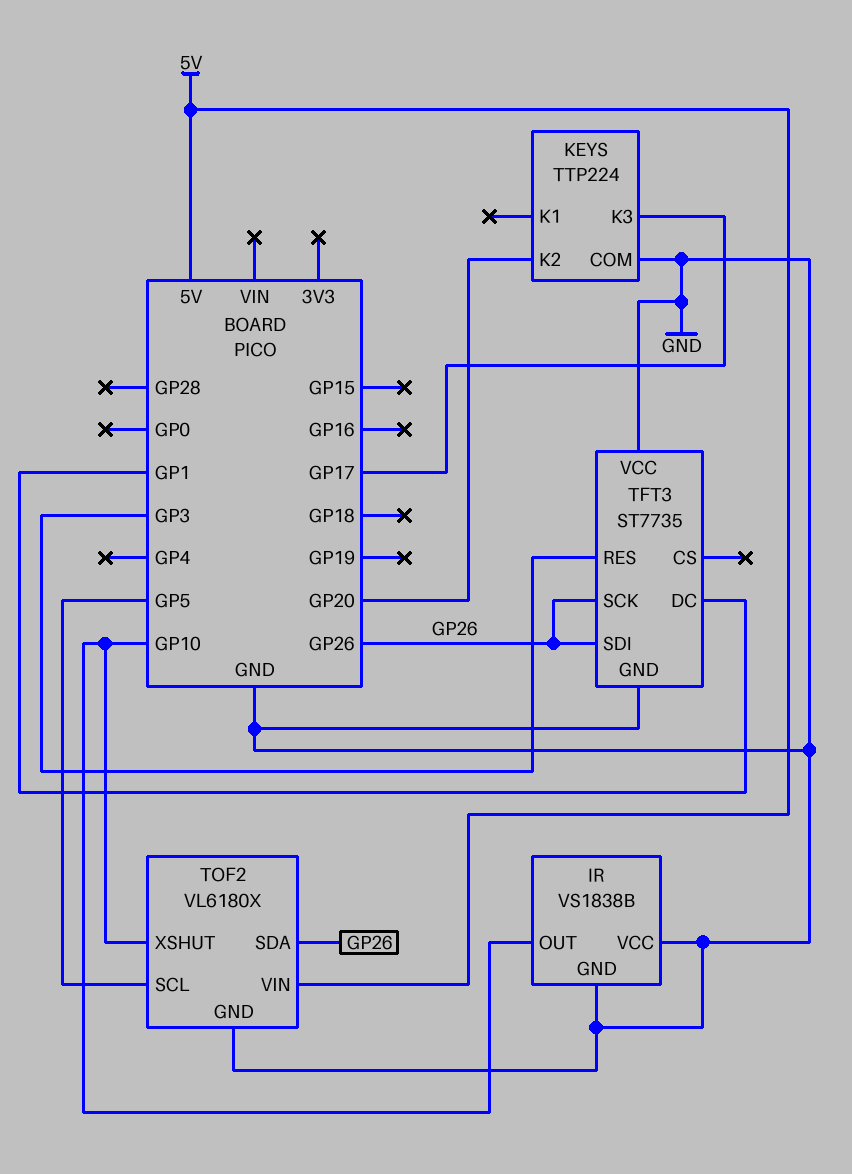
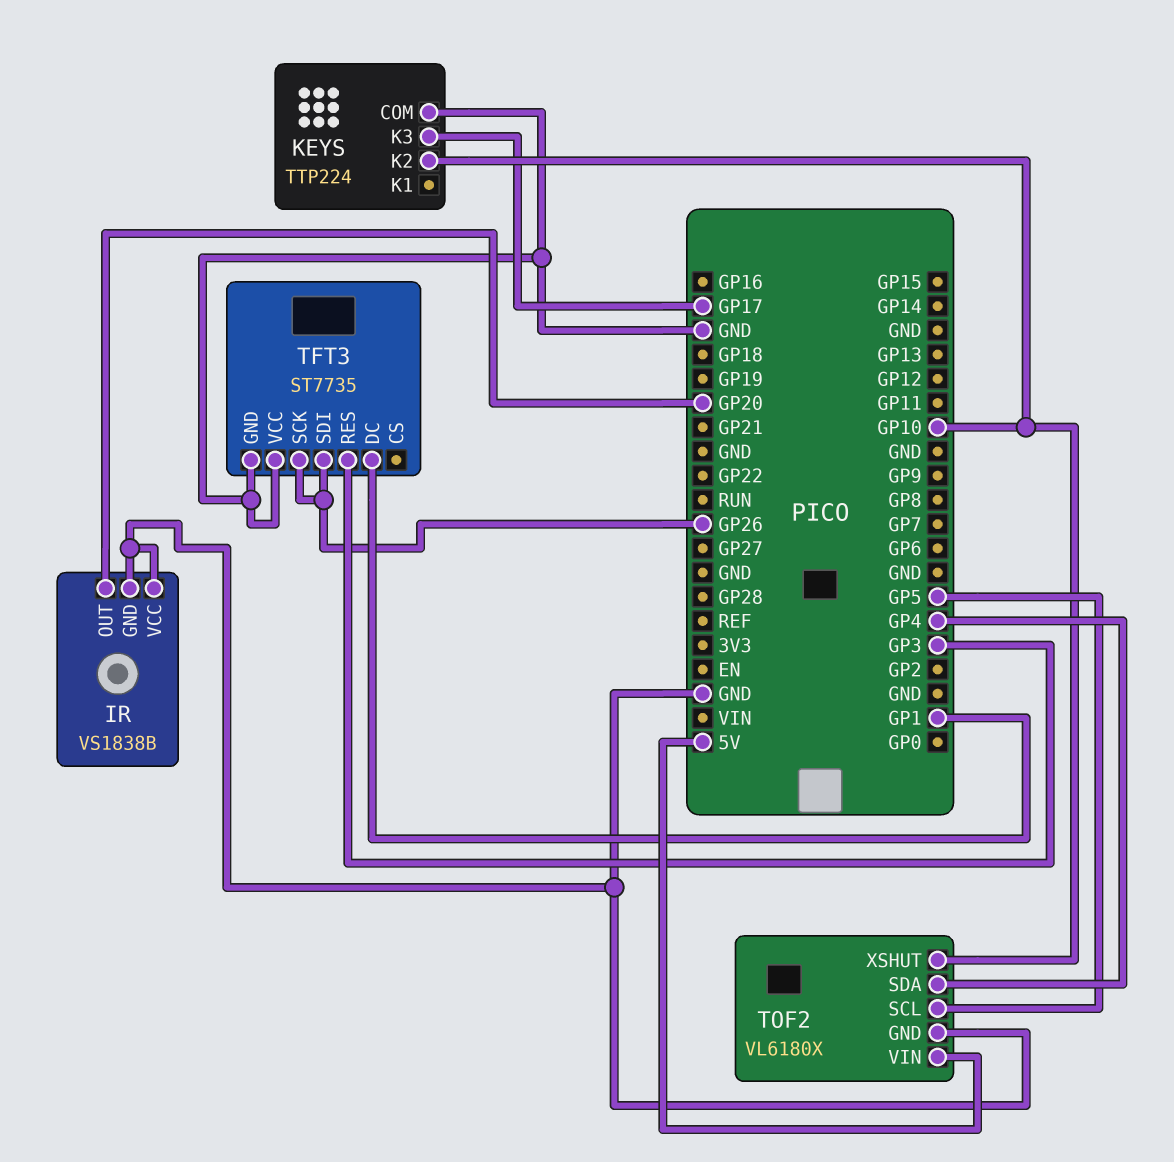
IR pin OUT: GP10 -> GP20
KEYS pin K2: GP20 -> GP10
TOF2 pin SDA: GP26 -> GP4

